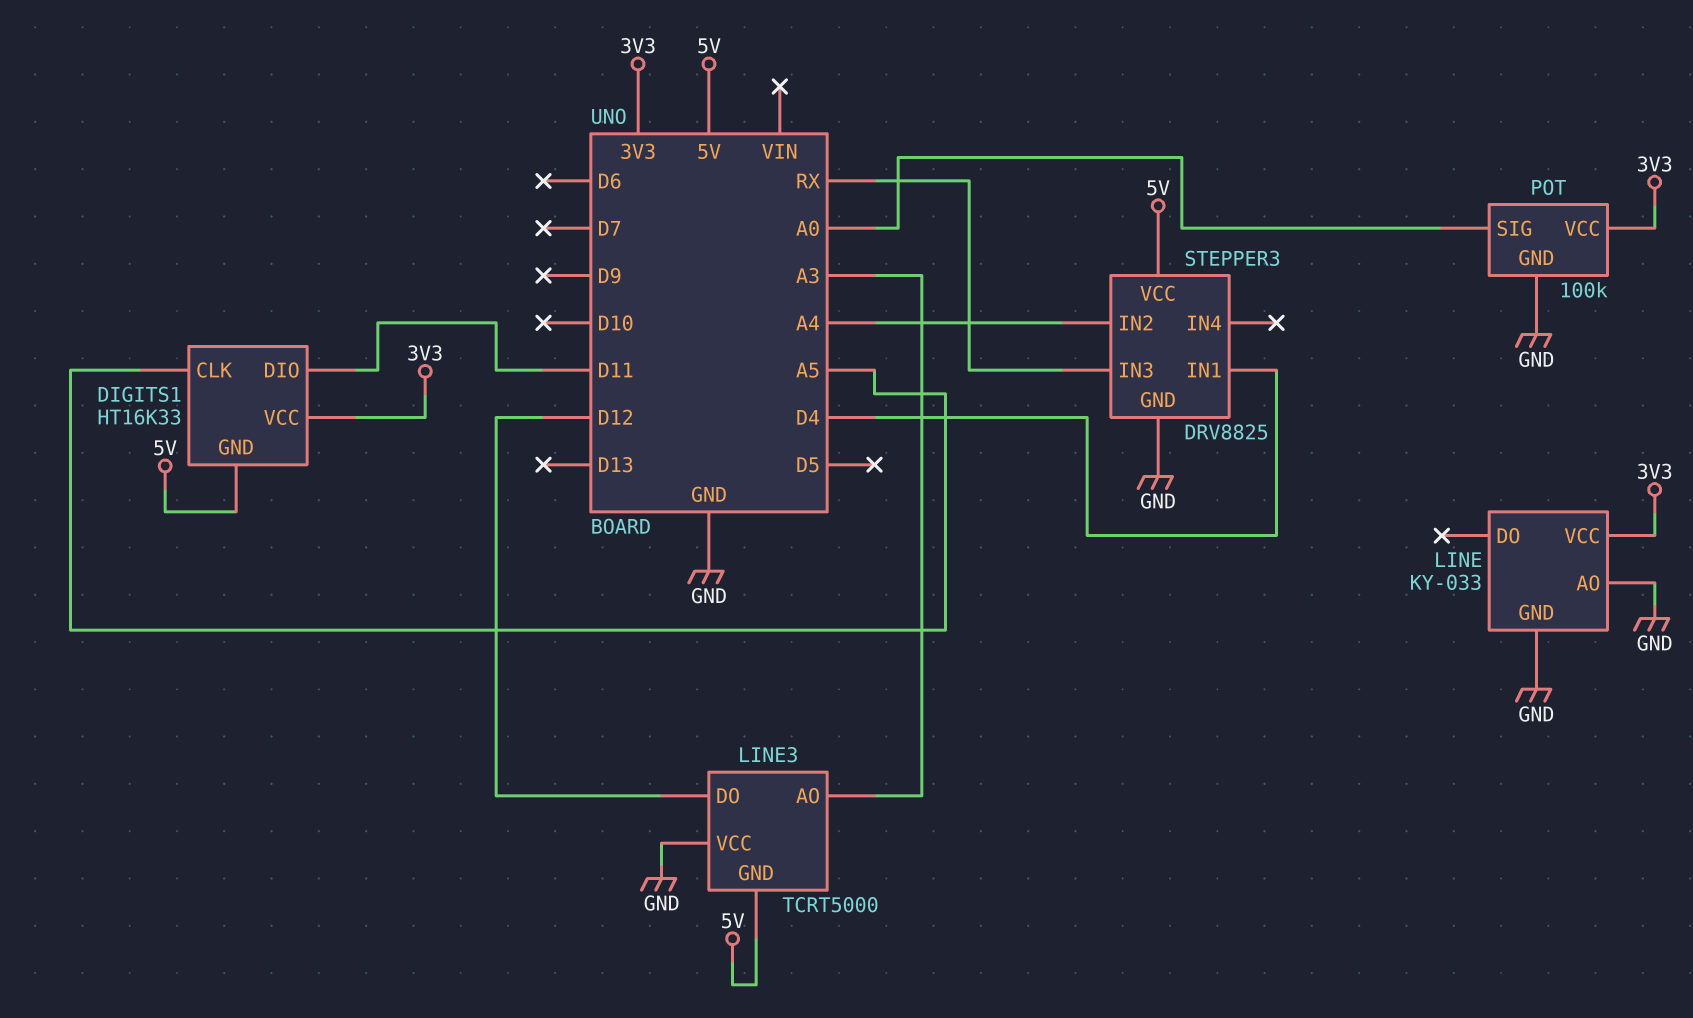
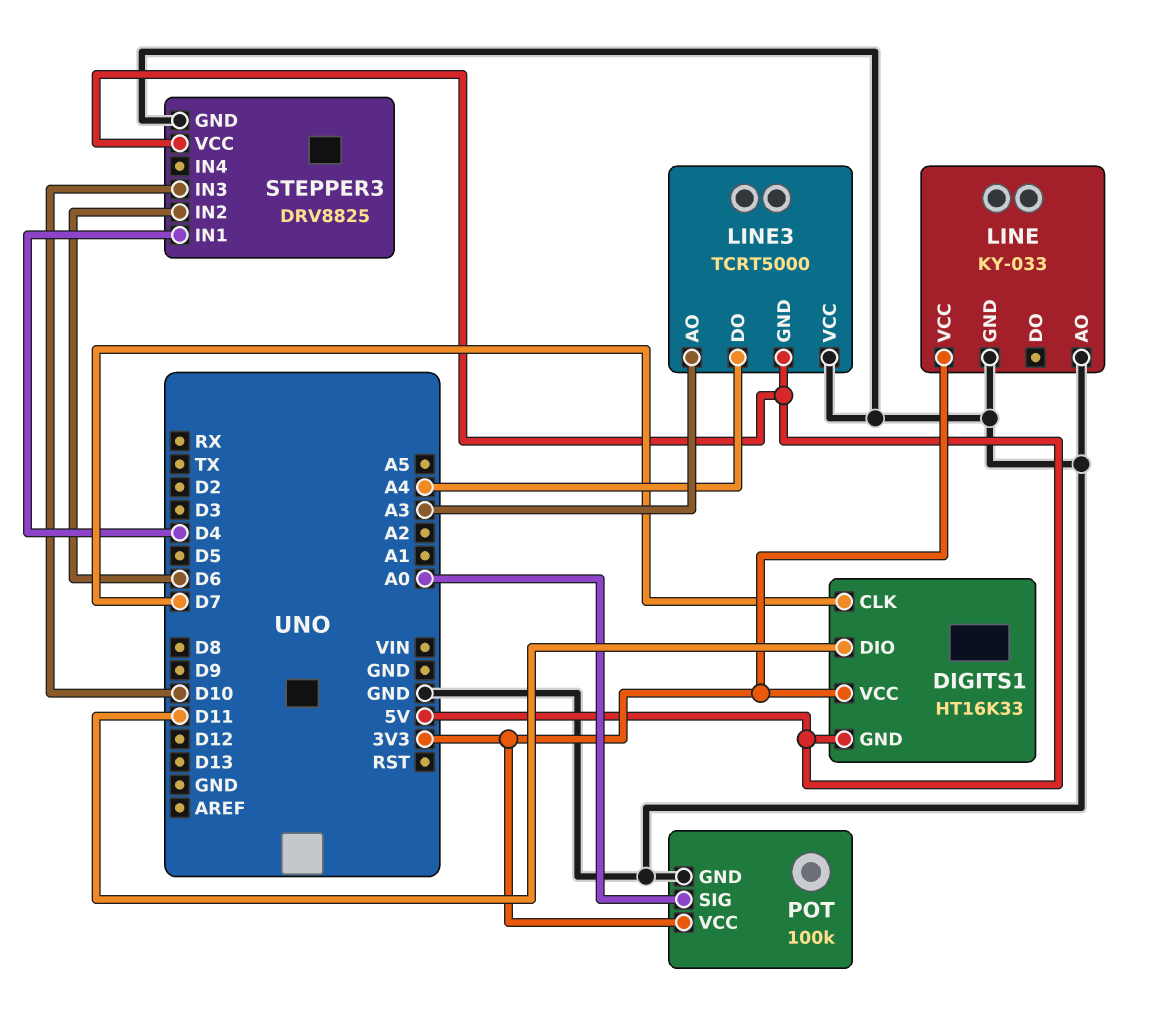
DIGITS1 pin CLK: A5 -> D7
LINE3 pin DO: D12 -> A4
STEPPER3 pin IN2: A4 -> D6
STEPPER3 pin IN3: RX -> D10

